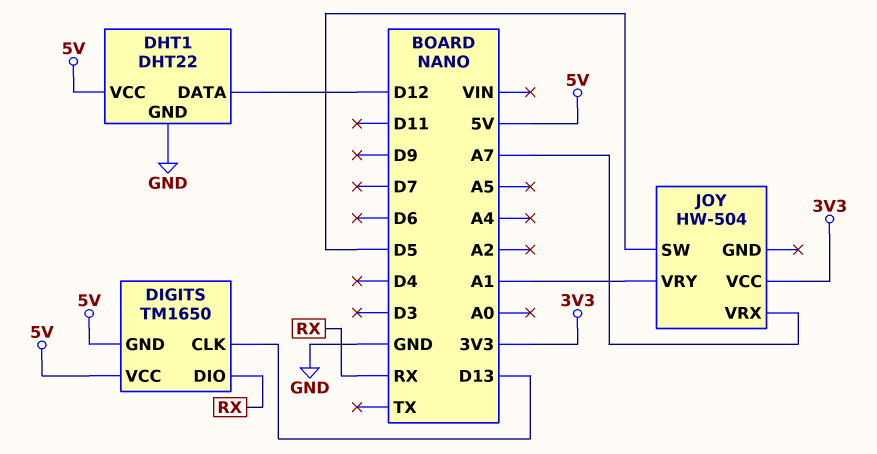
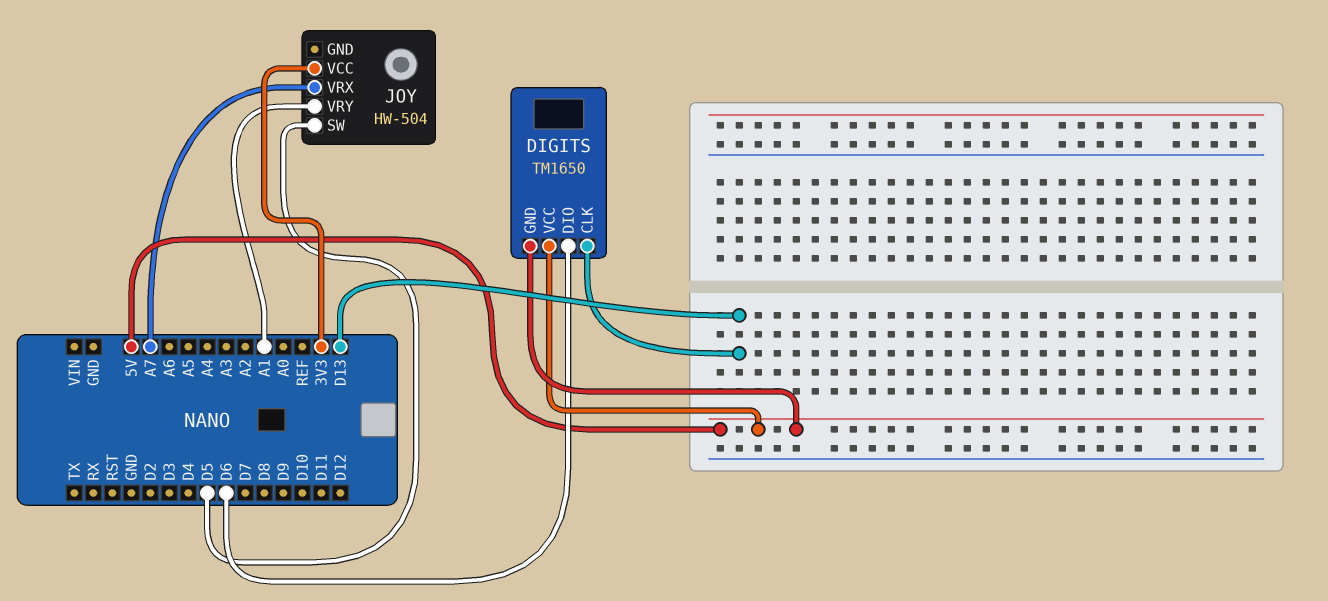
DHT1: DHT22 -> none
DHT1 pin DATA: D12 -> none
DHT1 pin GND: GND -> none
DHT1 pin VCC: 5V -> none
DIGITS pin DIO: RX -> D6

